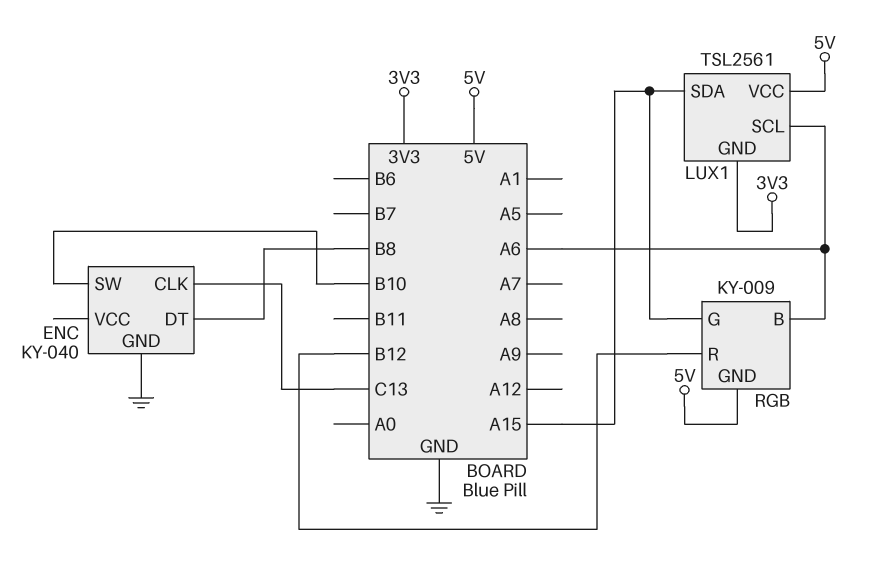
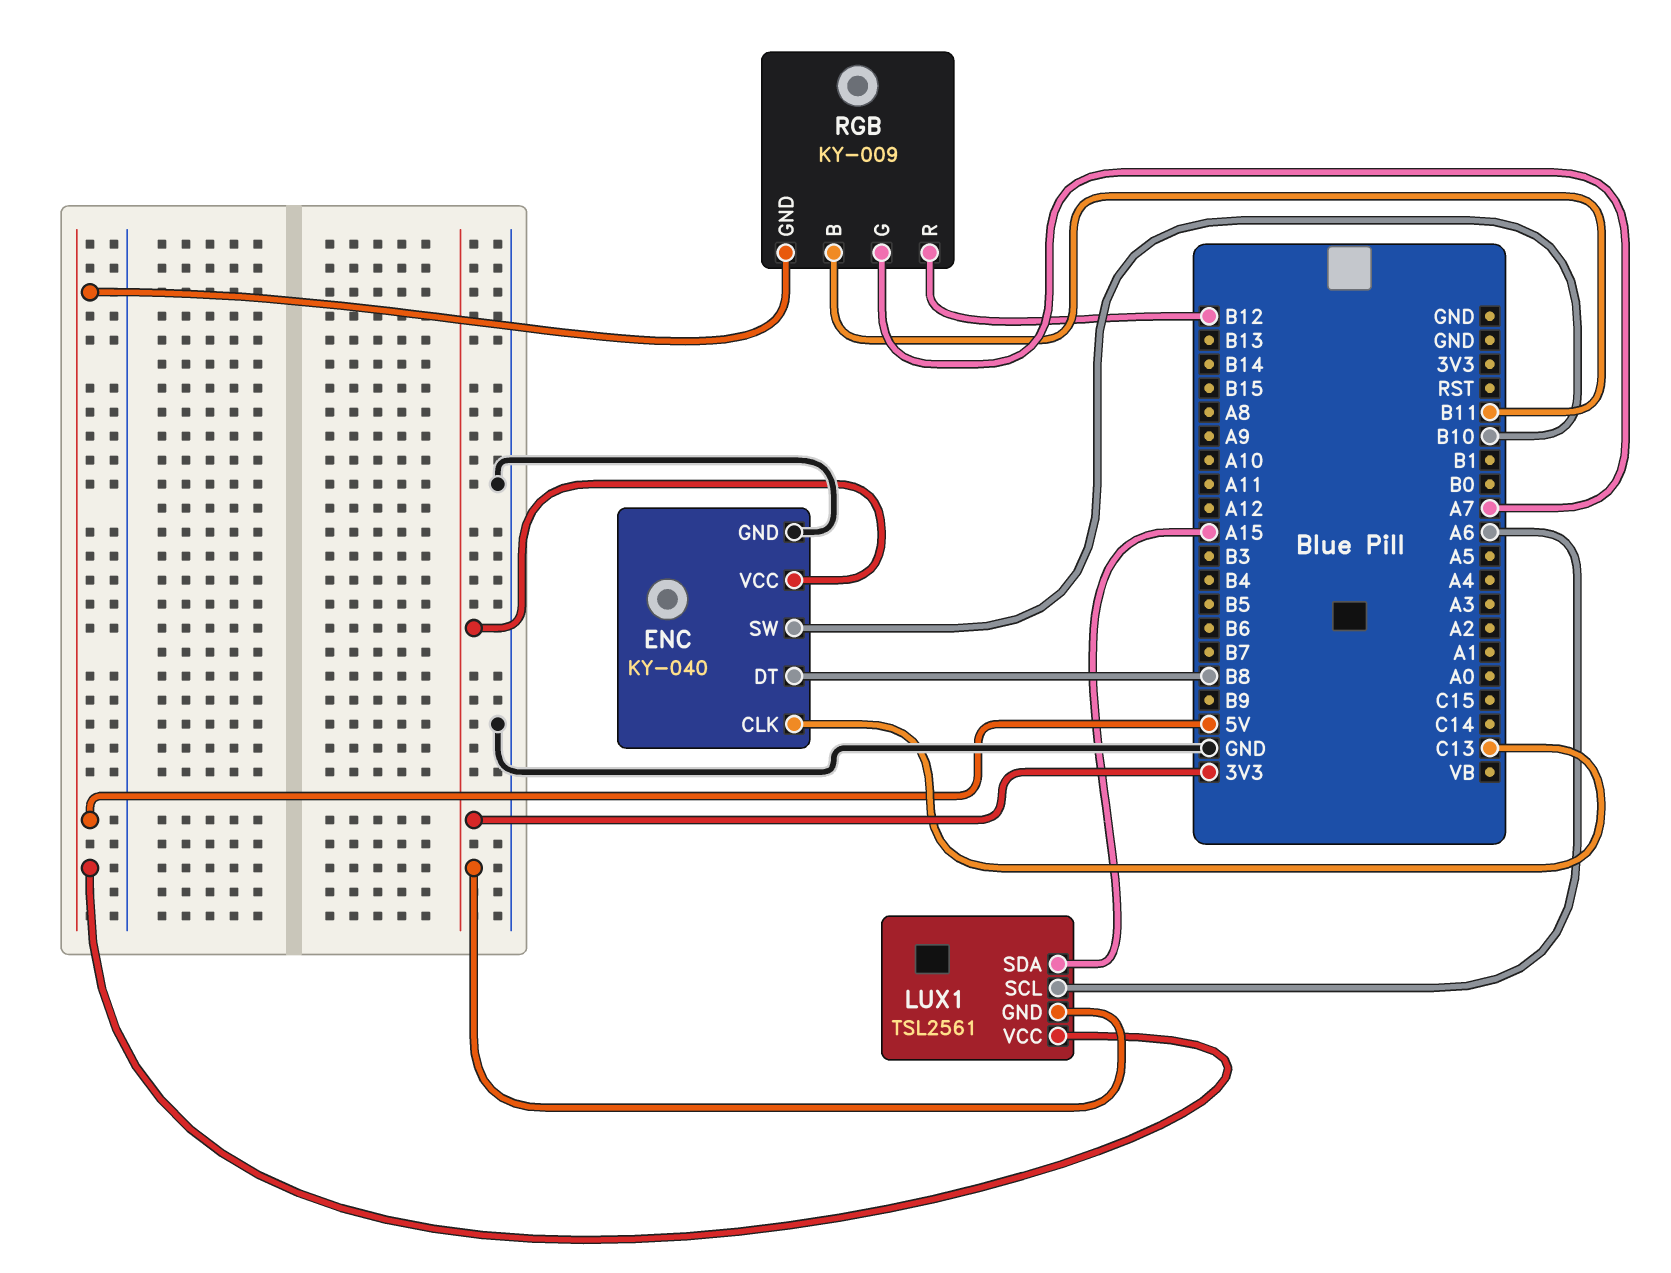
ENC pin VCC: none -> 3V3
RGB pin B: A6 -> B11
RGB pin G: A15 -> A7

